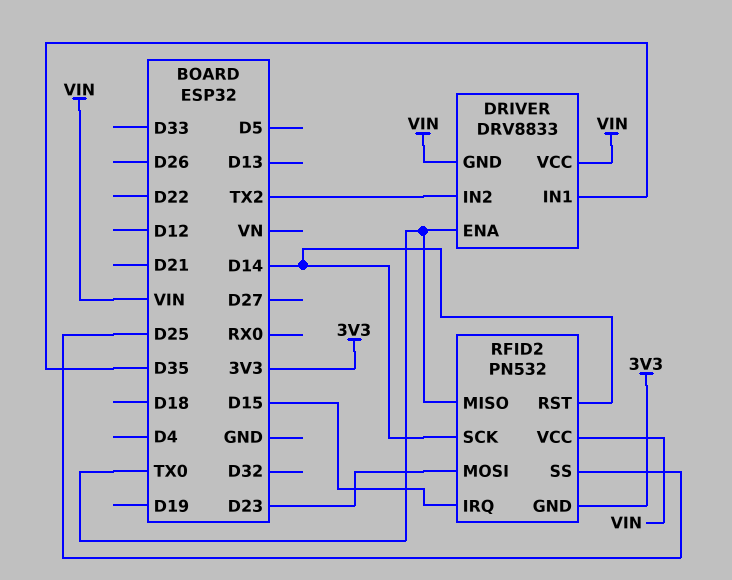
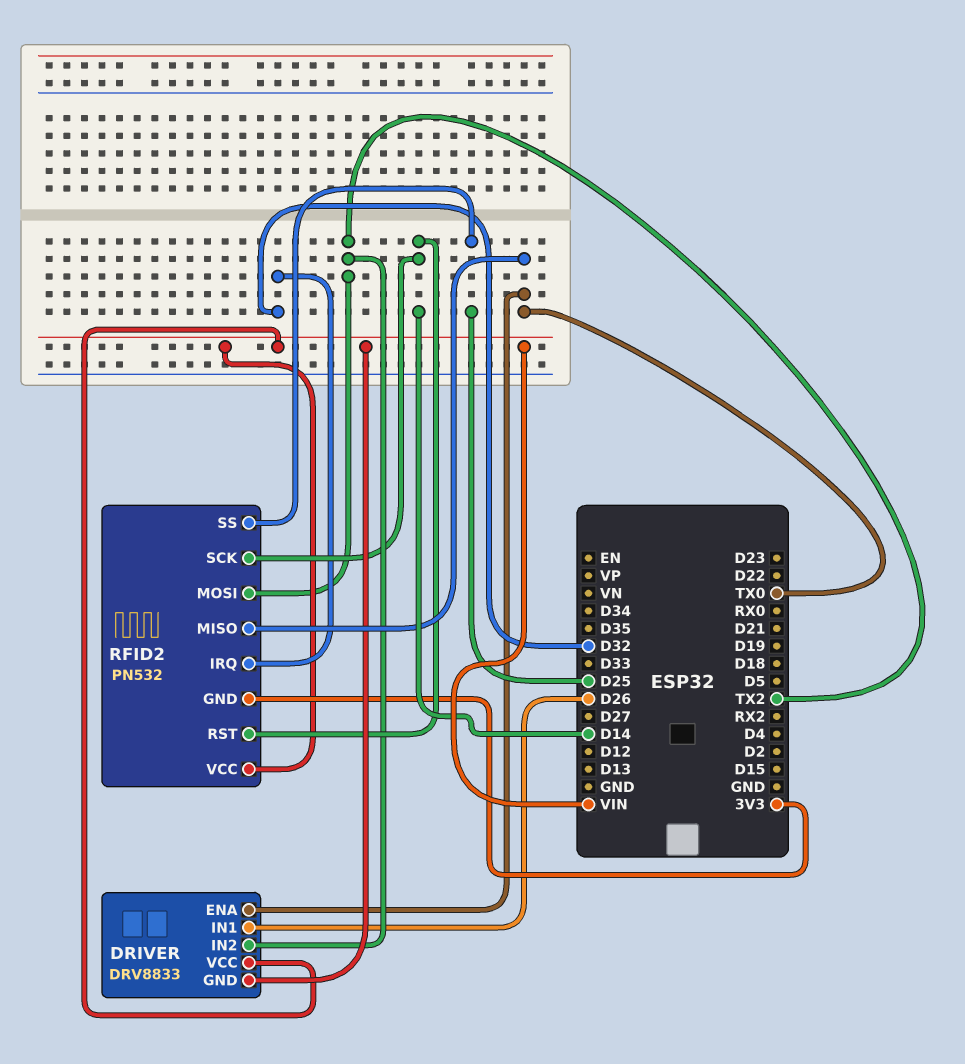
DRIVER pin IN1: D35 -> D26
RFID2 pin IRQ: D15 -> D32
RFID2 pin MOSI: D23 -> TX2

